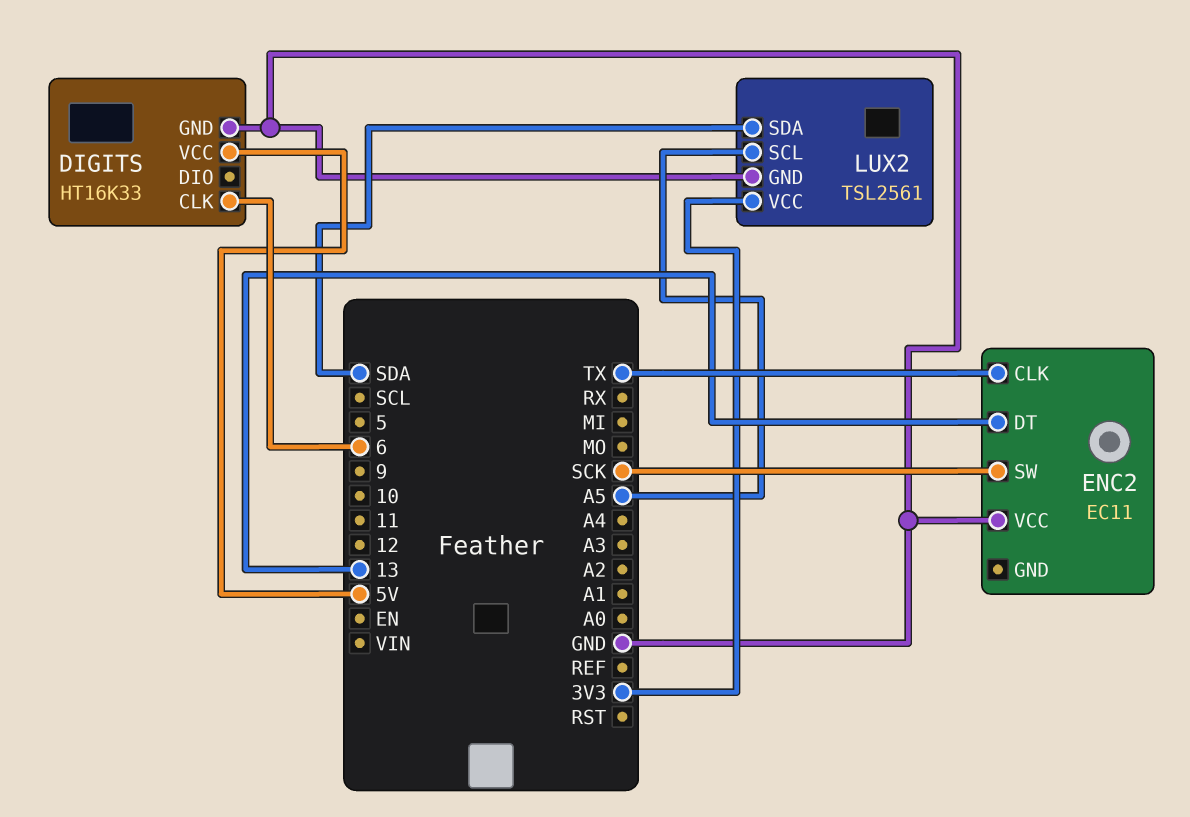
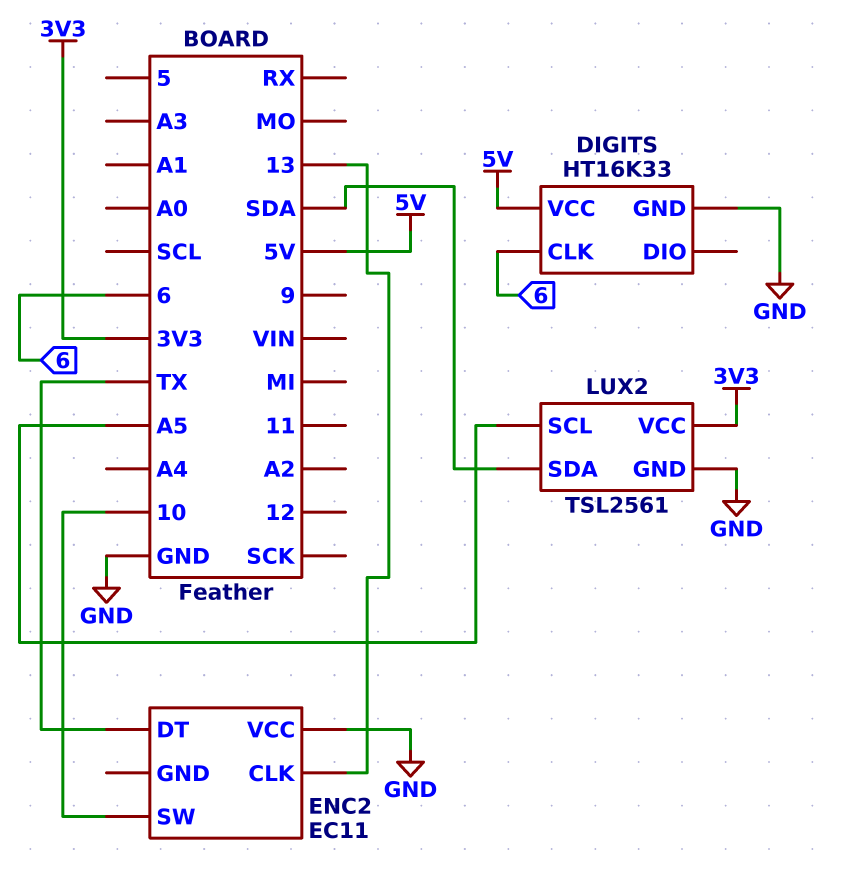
ENC2 pin CLK: TX -> 13
ENC2 pin DT: 13 -> TX
ENC2 pin SW: SCK -> 10

